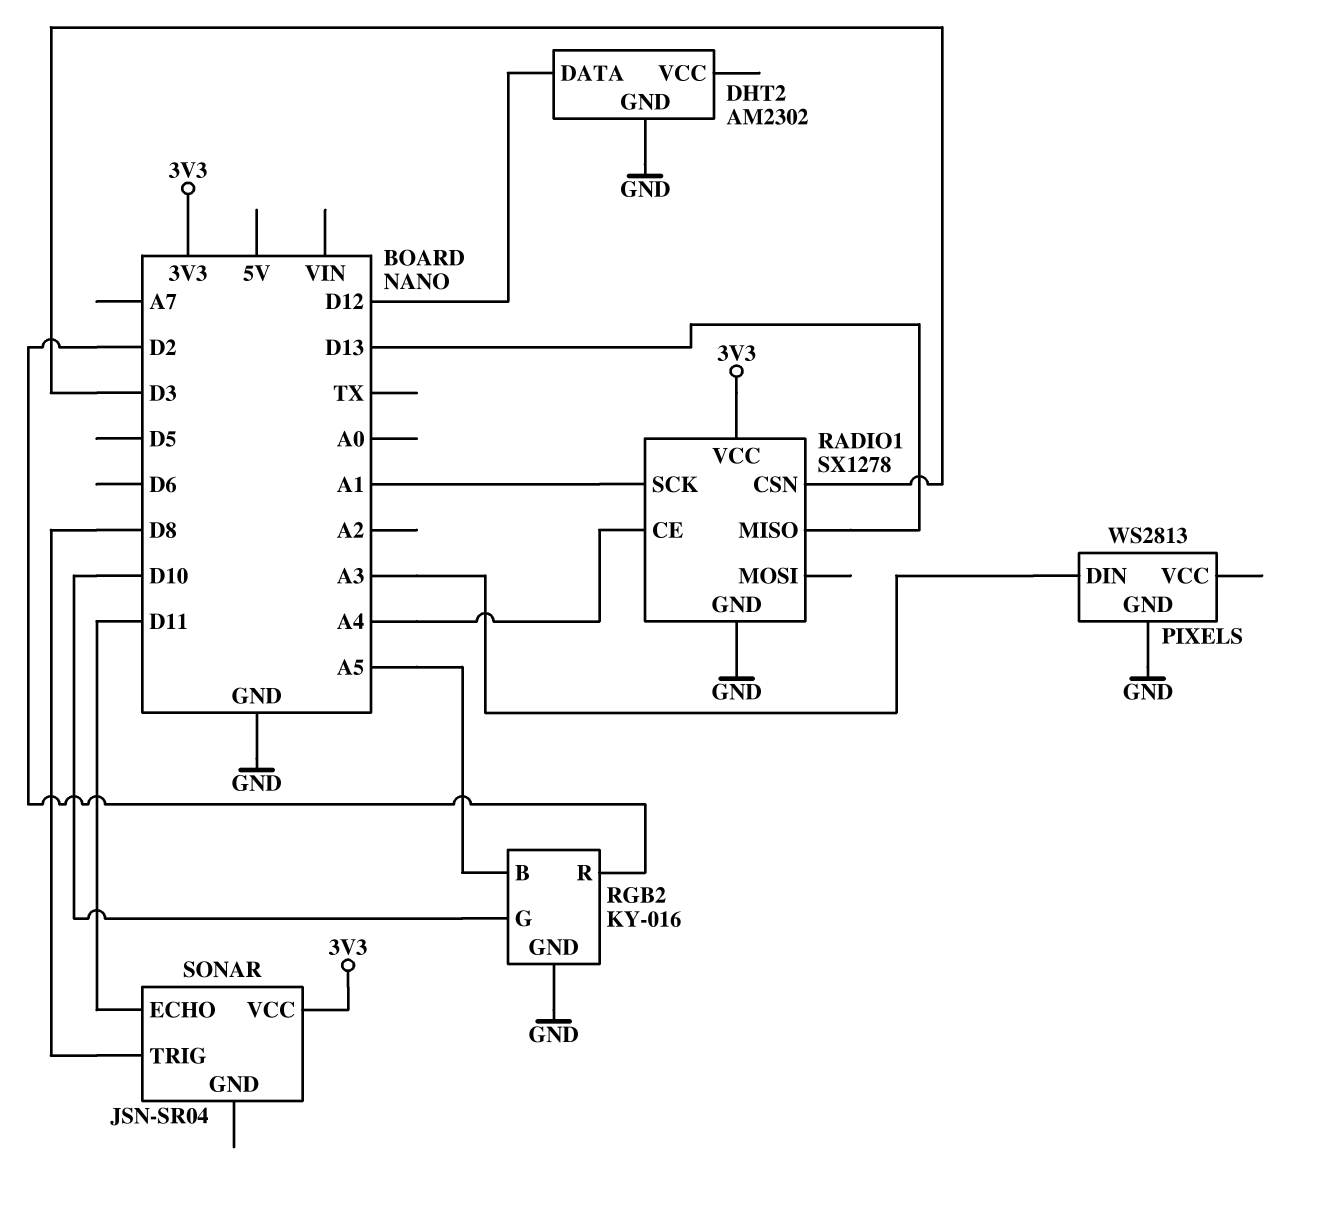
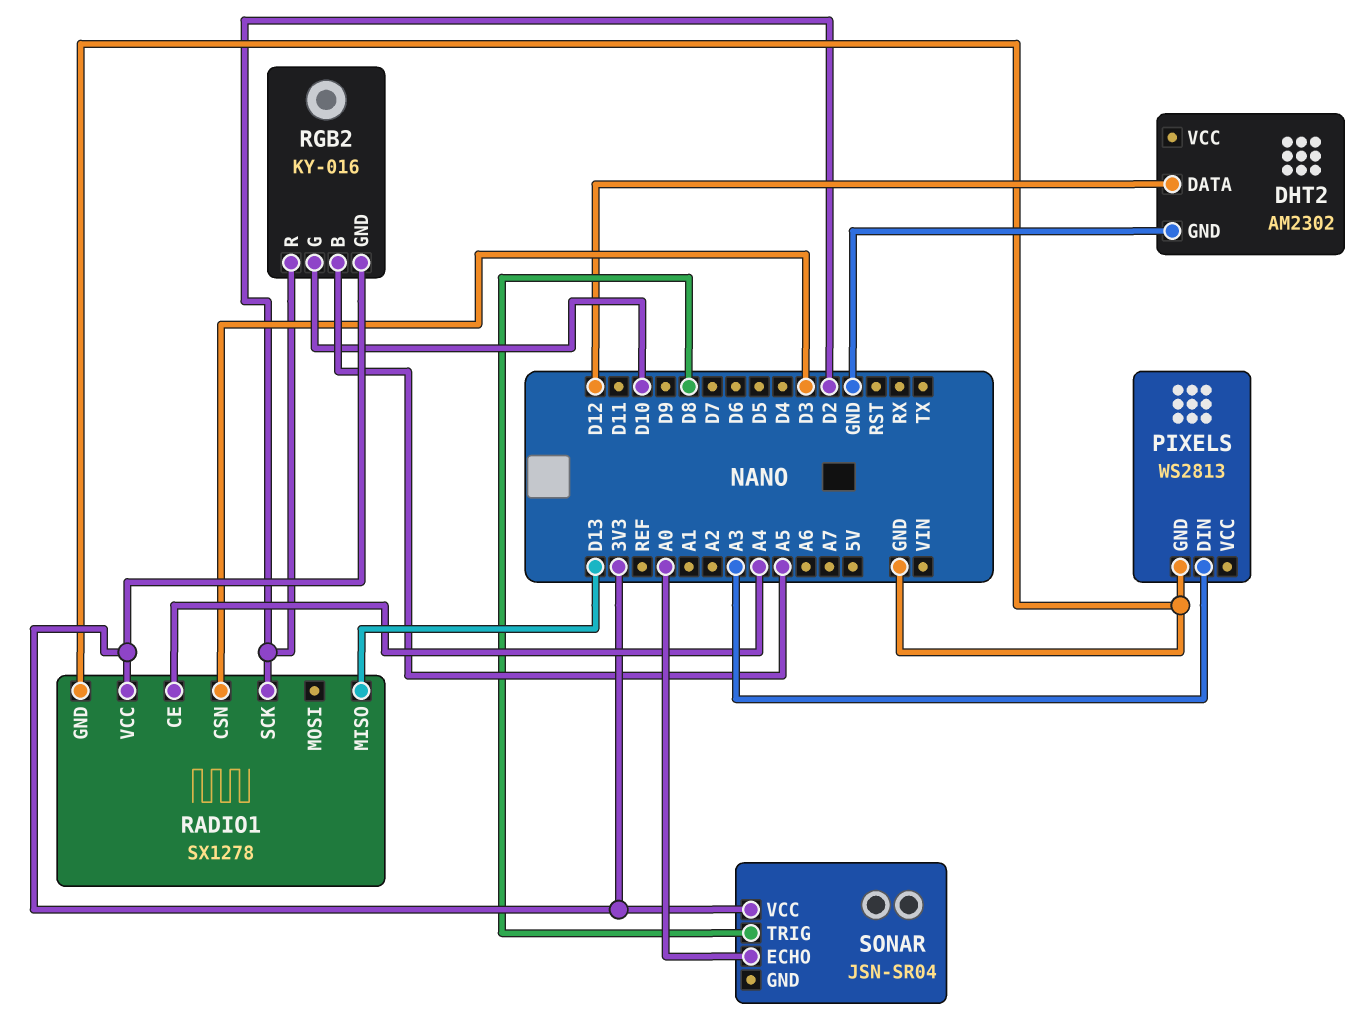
RADIO1 pin SCK: A1 -> D2
RGB2 pin GND: GND -> 3V3
SONAR pin ECHO: D11 -> A0

